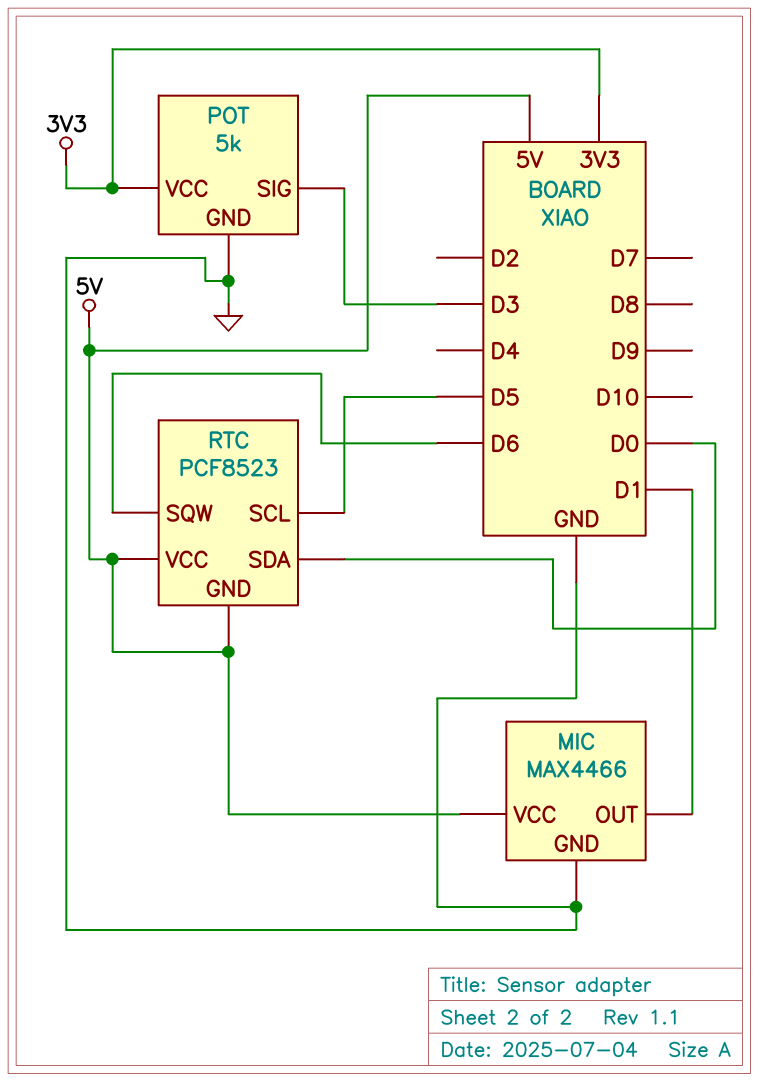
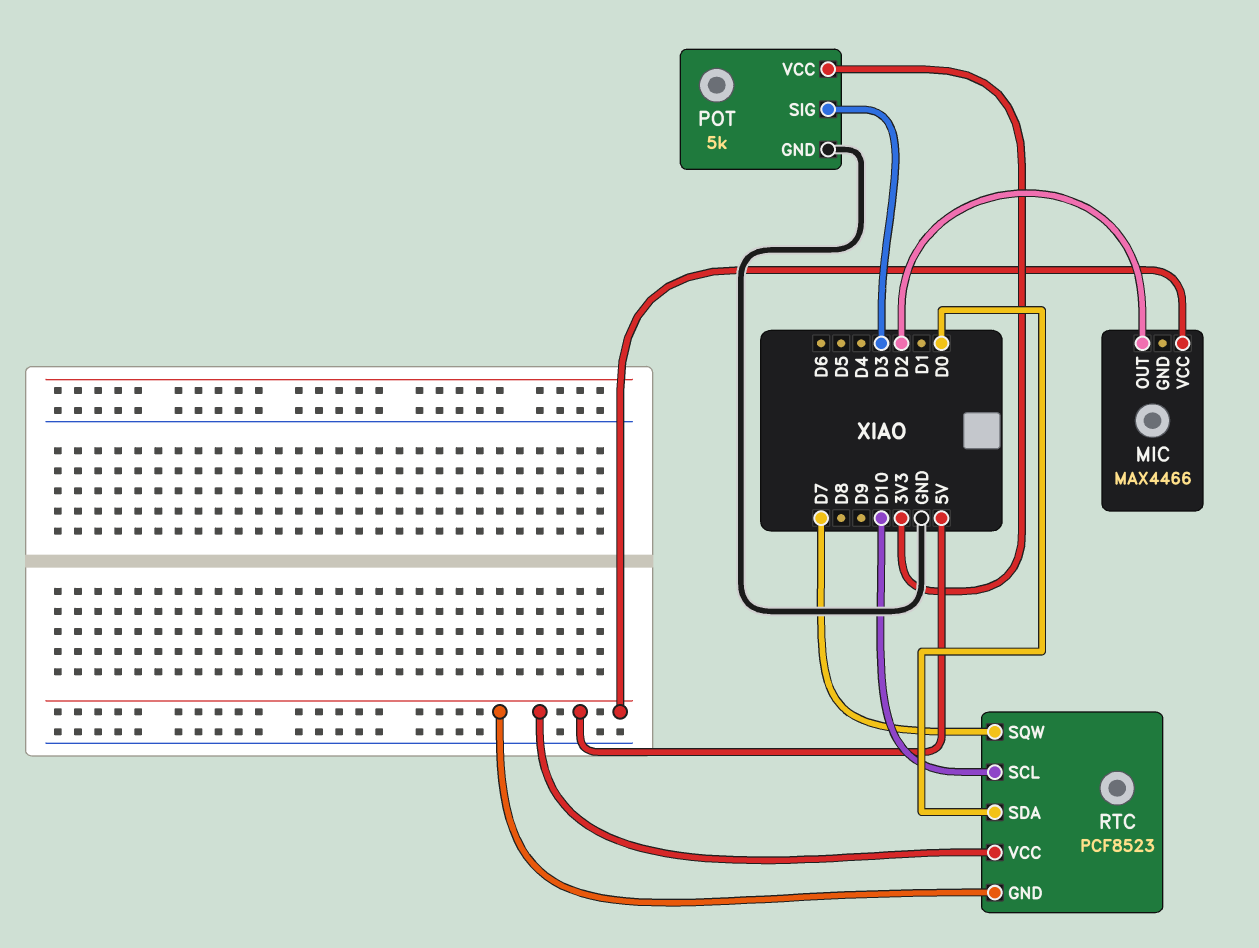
MIC pin GND: GND -> none
MIC pin OUT: D1 -> D2
RTC pin SCL: D5 -> D10
RTC pin SQW: D6 -> D7

